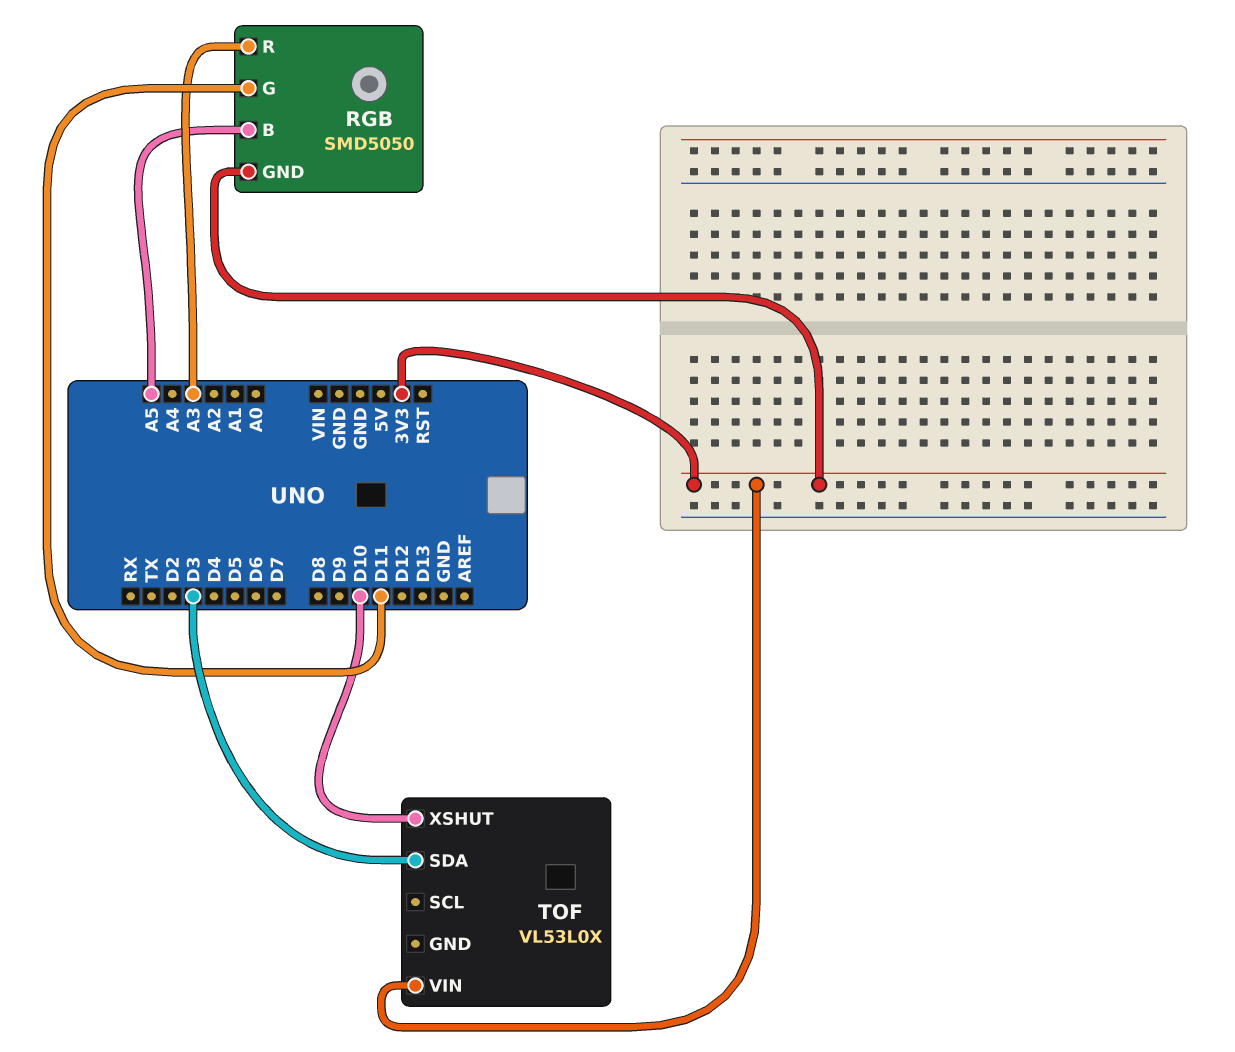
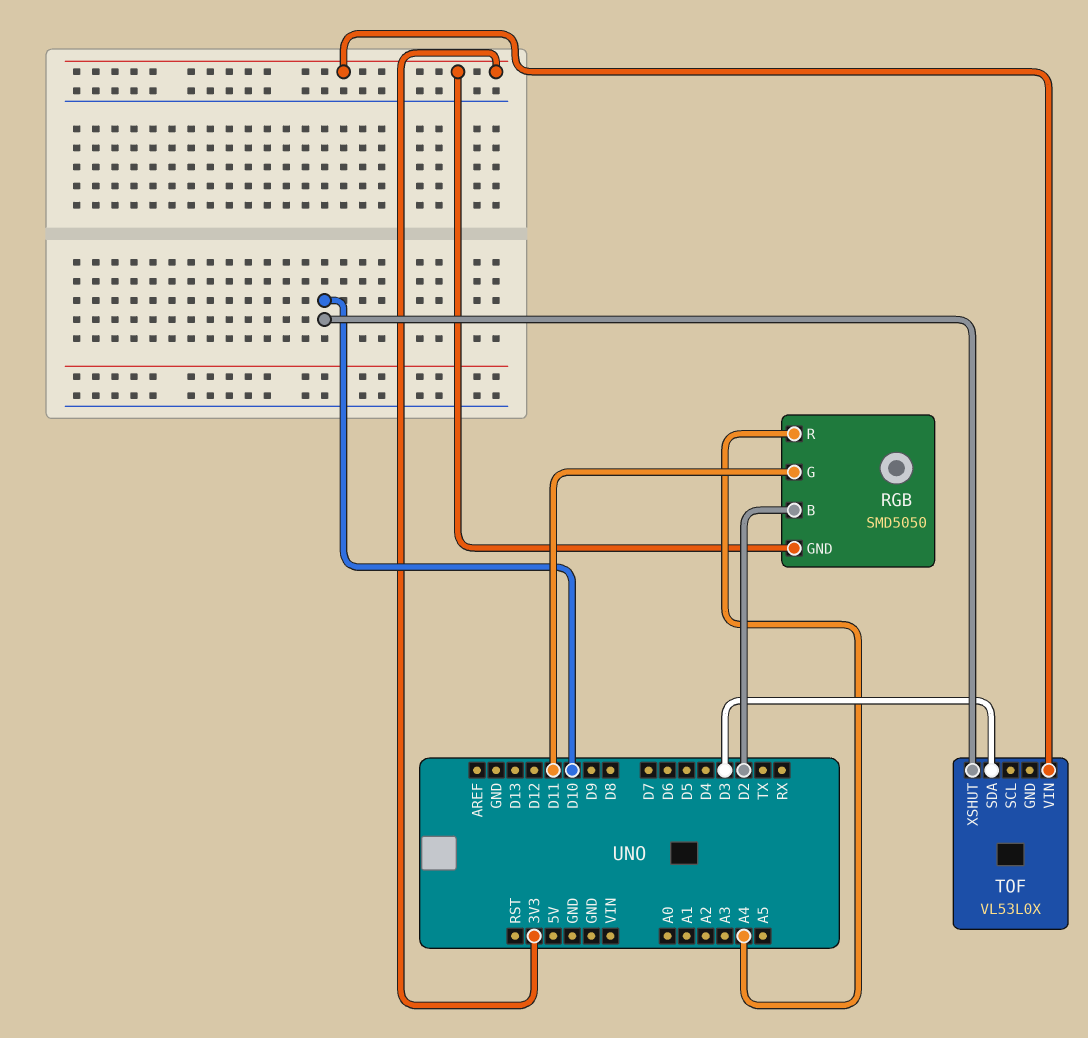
RGB pin B: A5 -> D2
RGB pin R: A3 -> A4

